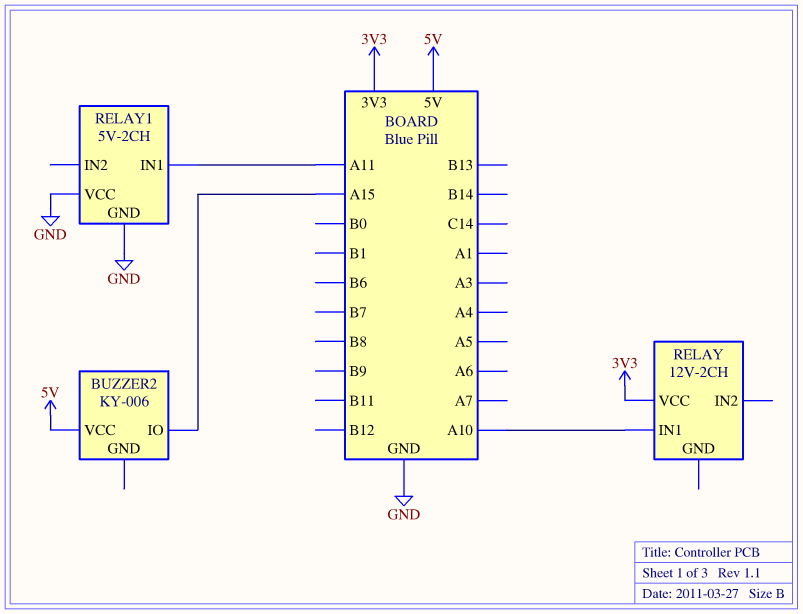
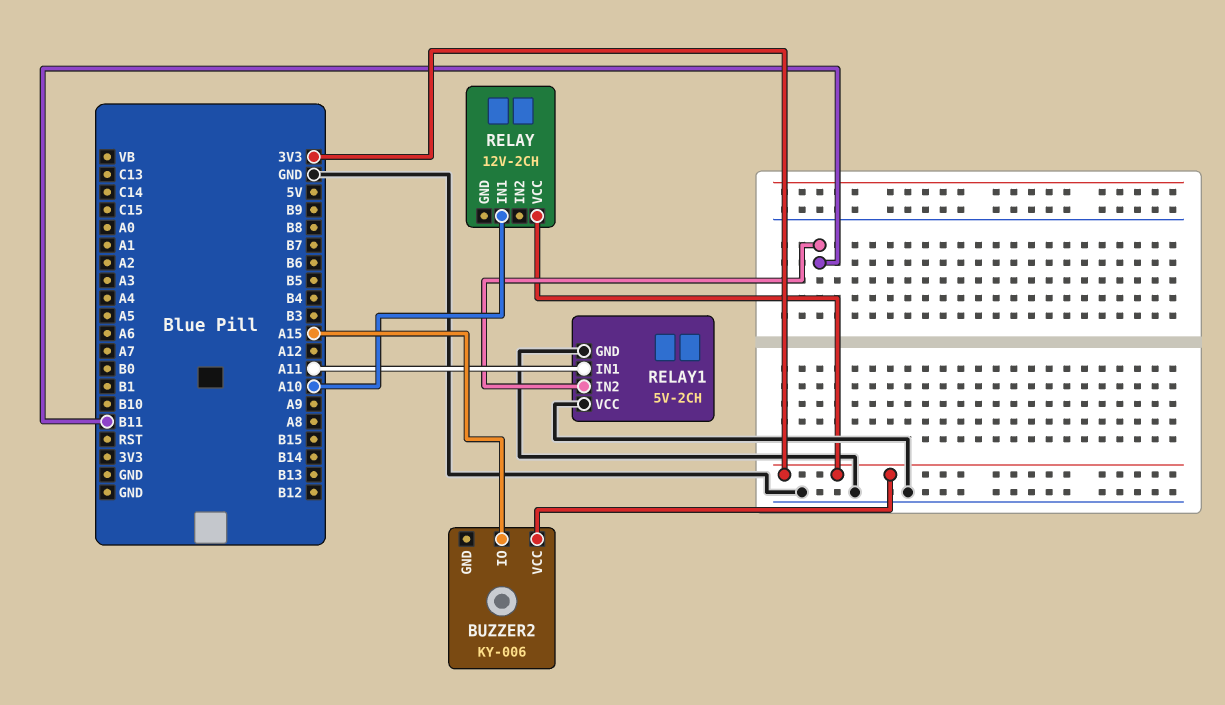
BUZZER2 pin VCC: 5V -> 3V3
RELAY1 pin IN2: none -> B11

